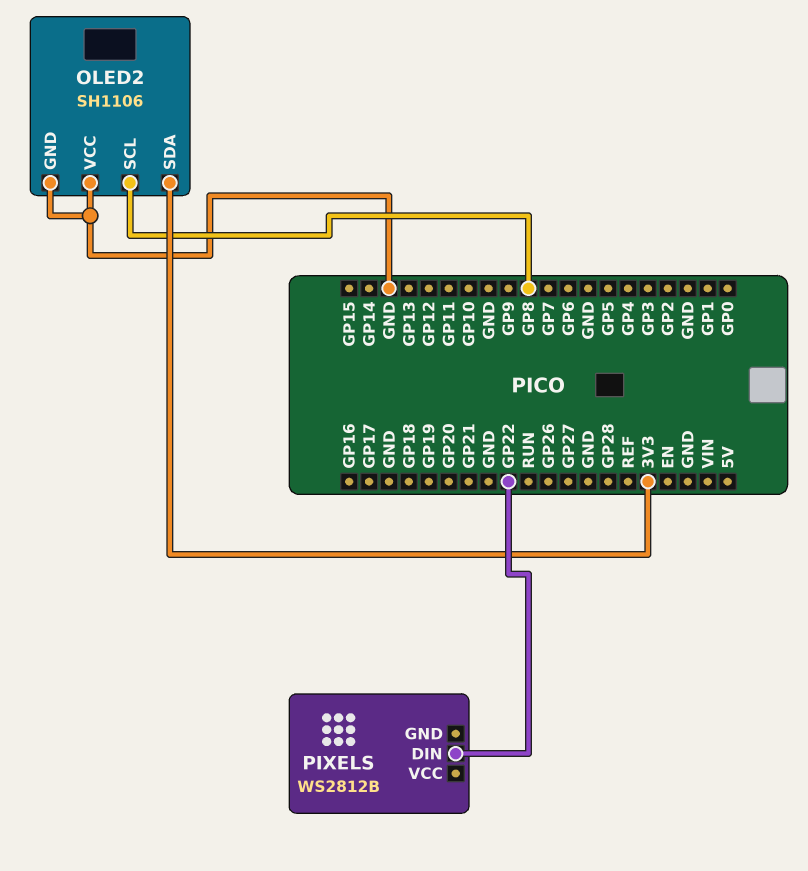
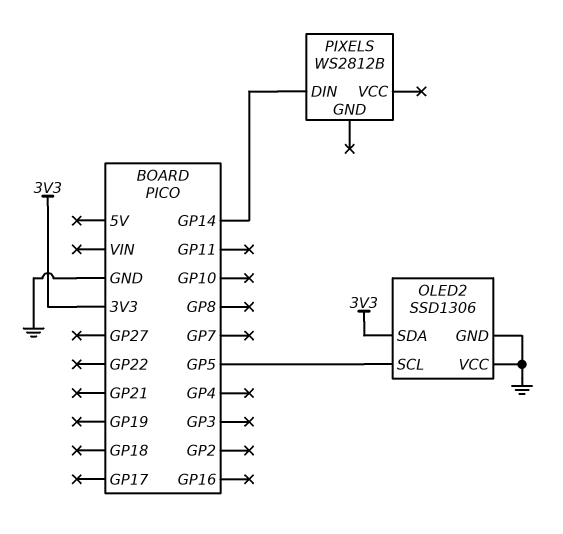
OLED2: SH1106 -> SSD1306
OLED2 pin SCL: GP8 -> GP5
PIXELS pin DIN: GP22 -> GP14

